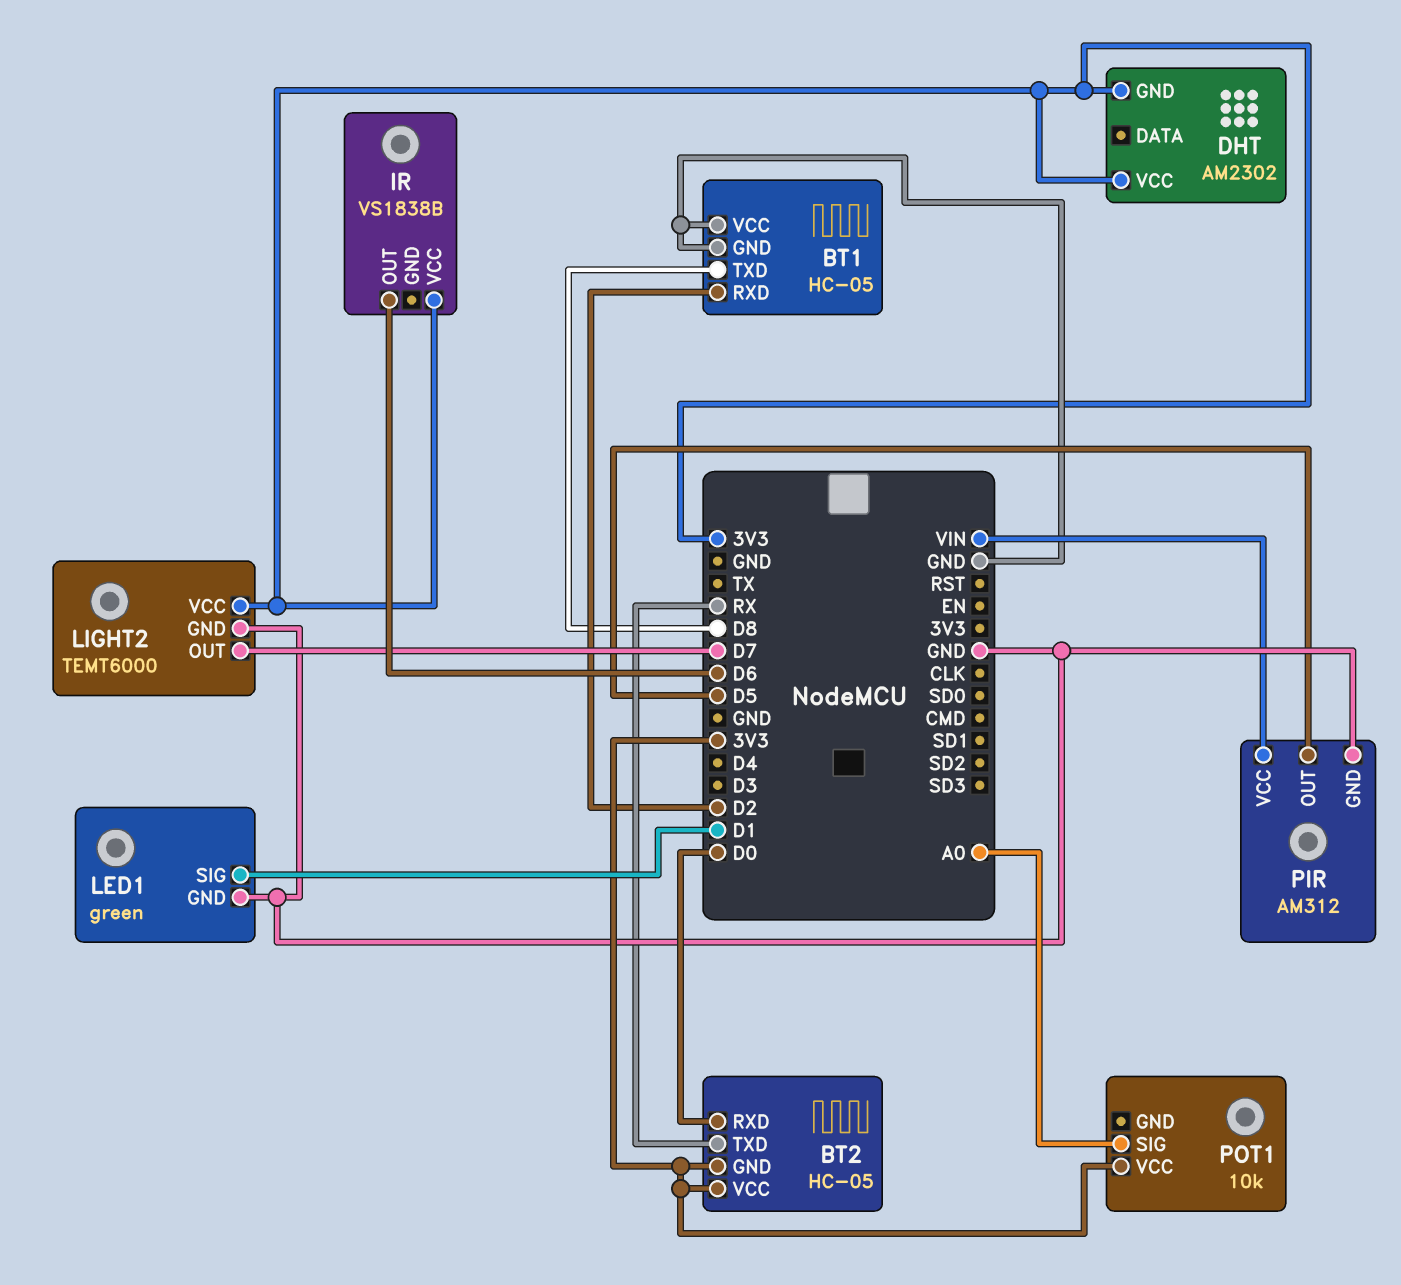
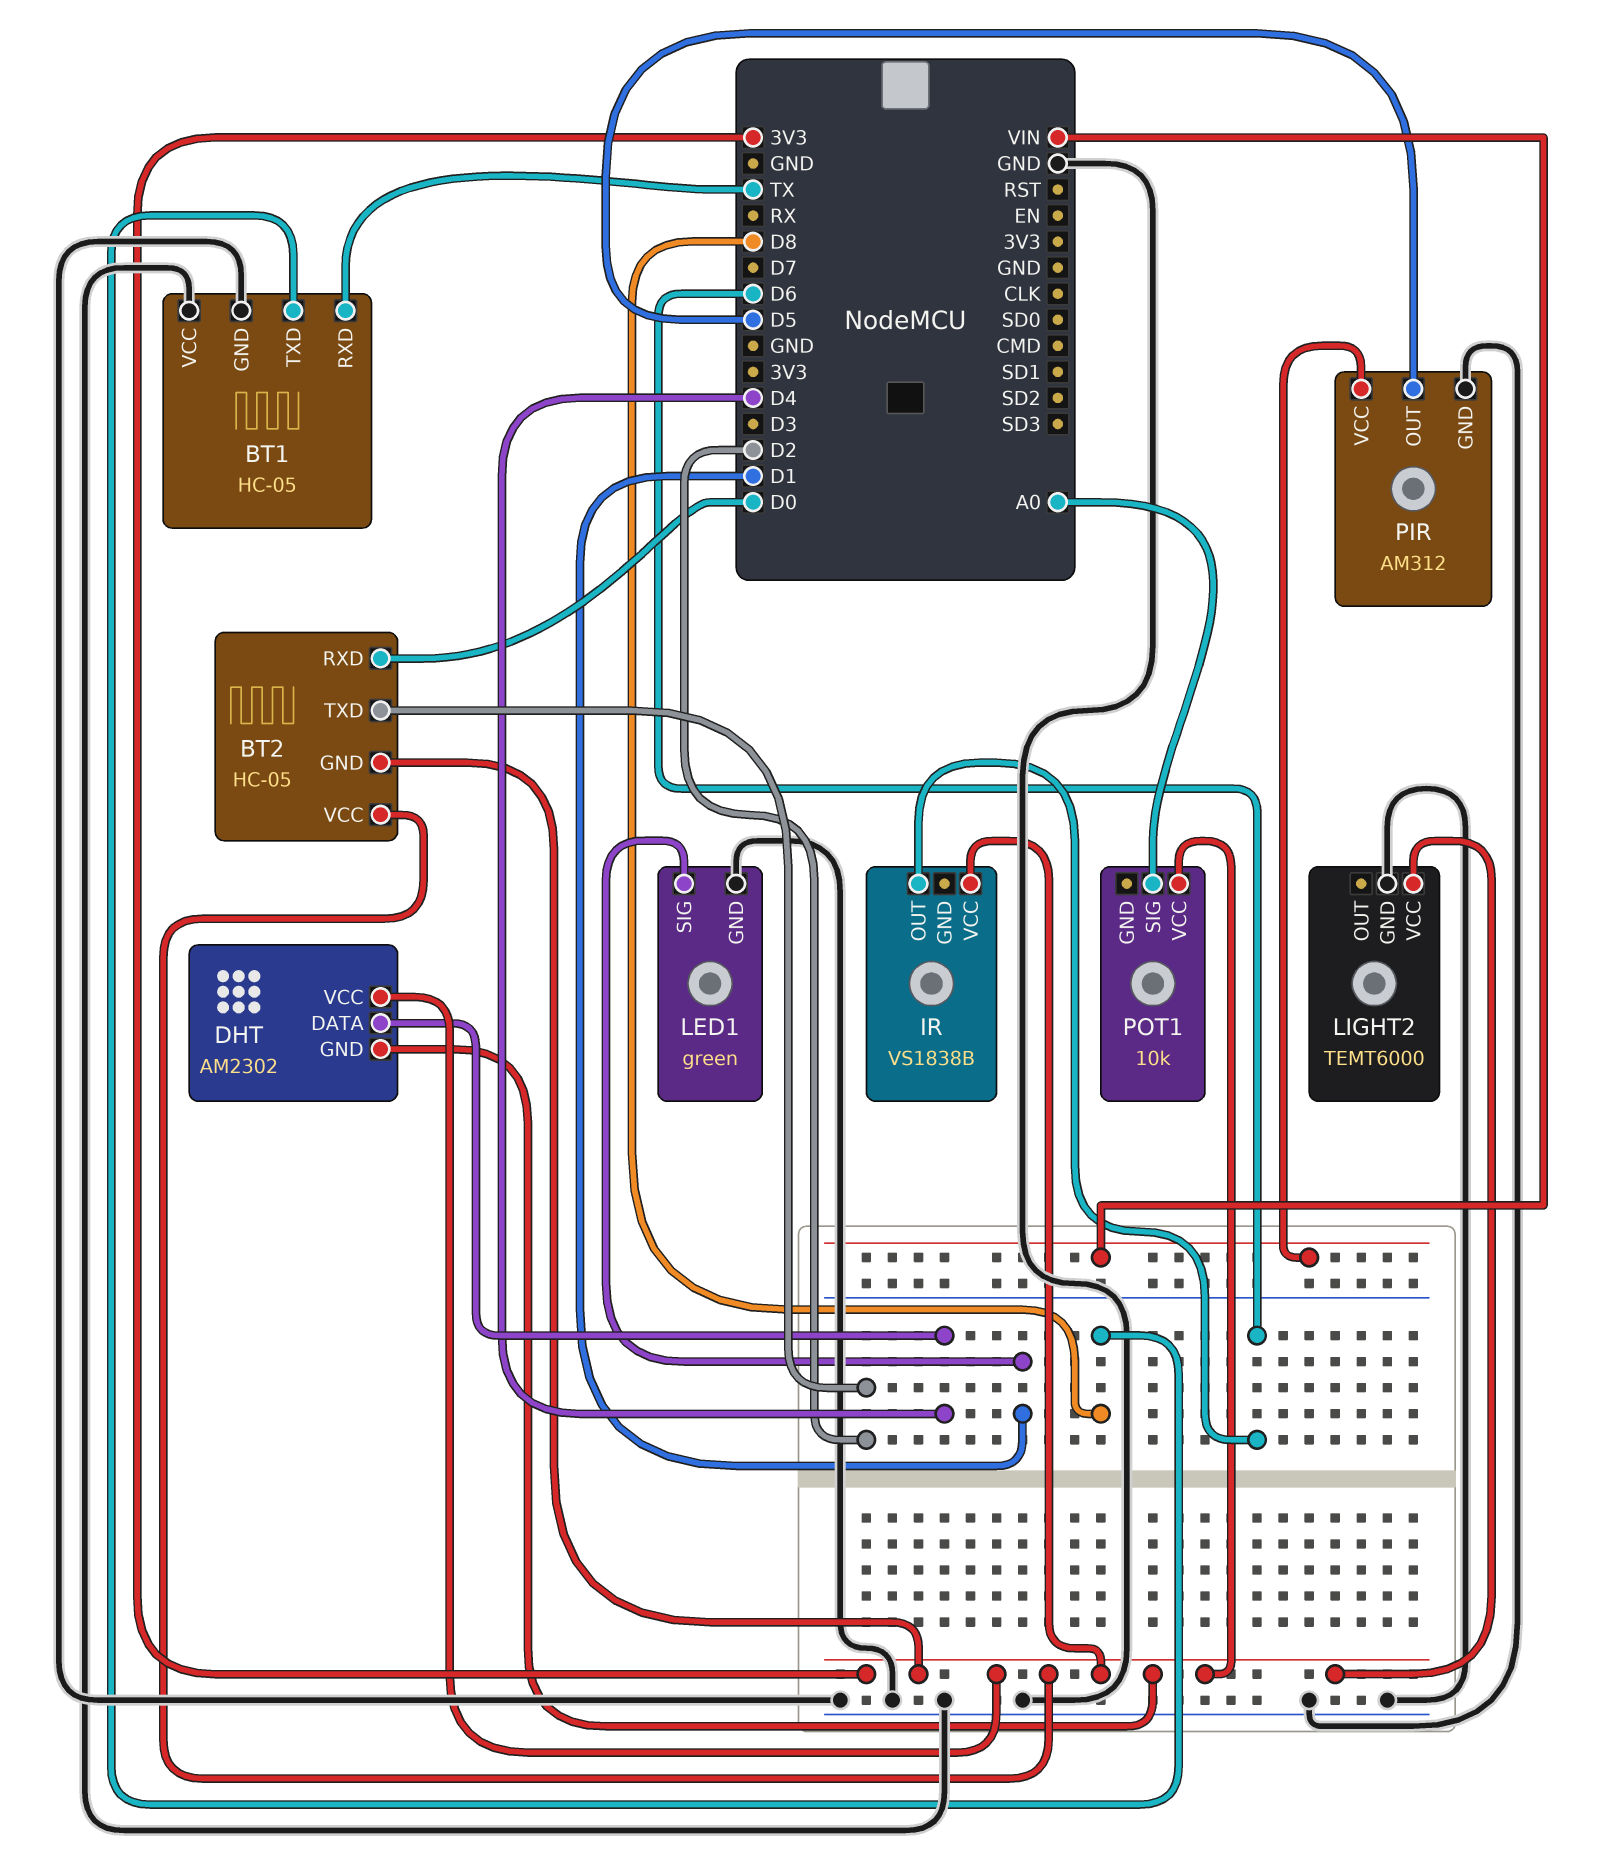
BT1 pin RXD: D2 -> TX
BT2 pin TXD: RX -> D2
DHT pin DATA: none -> D4
LIGHT2 pin OUT: D7 -> none

